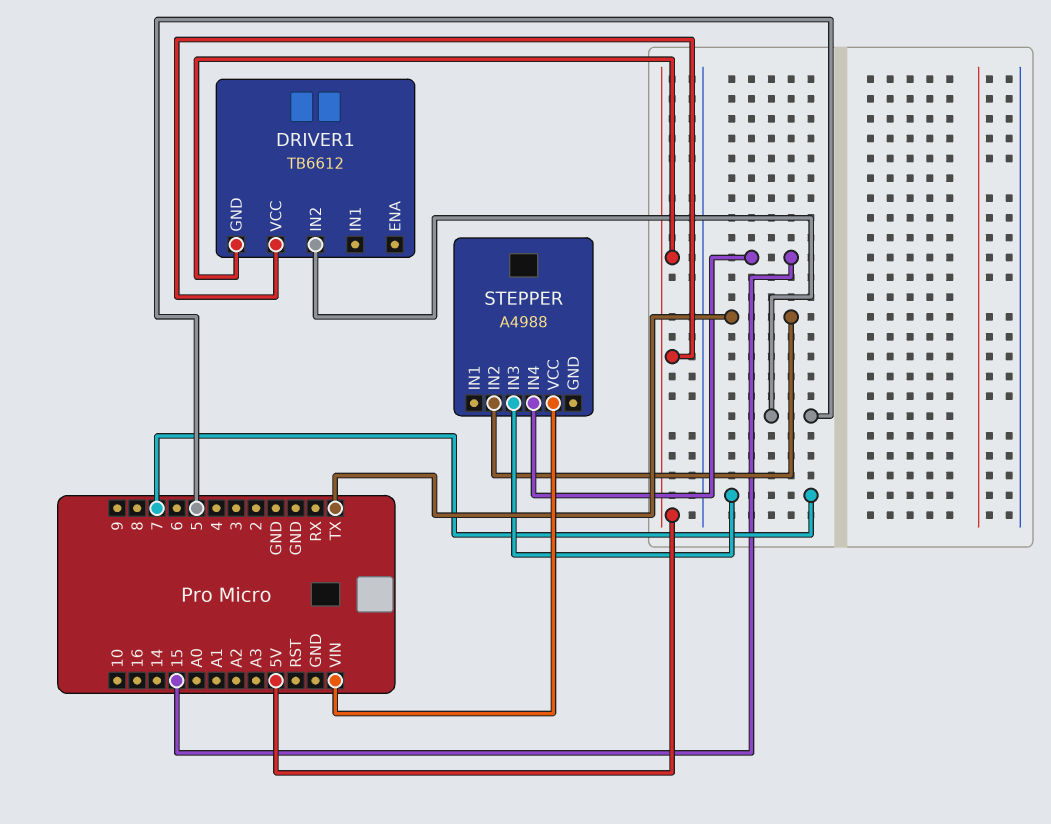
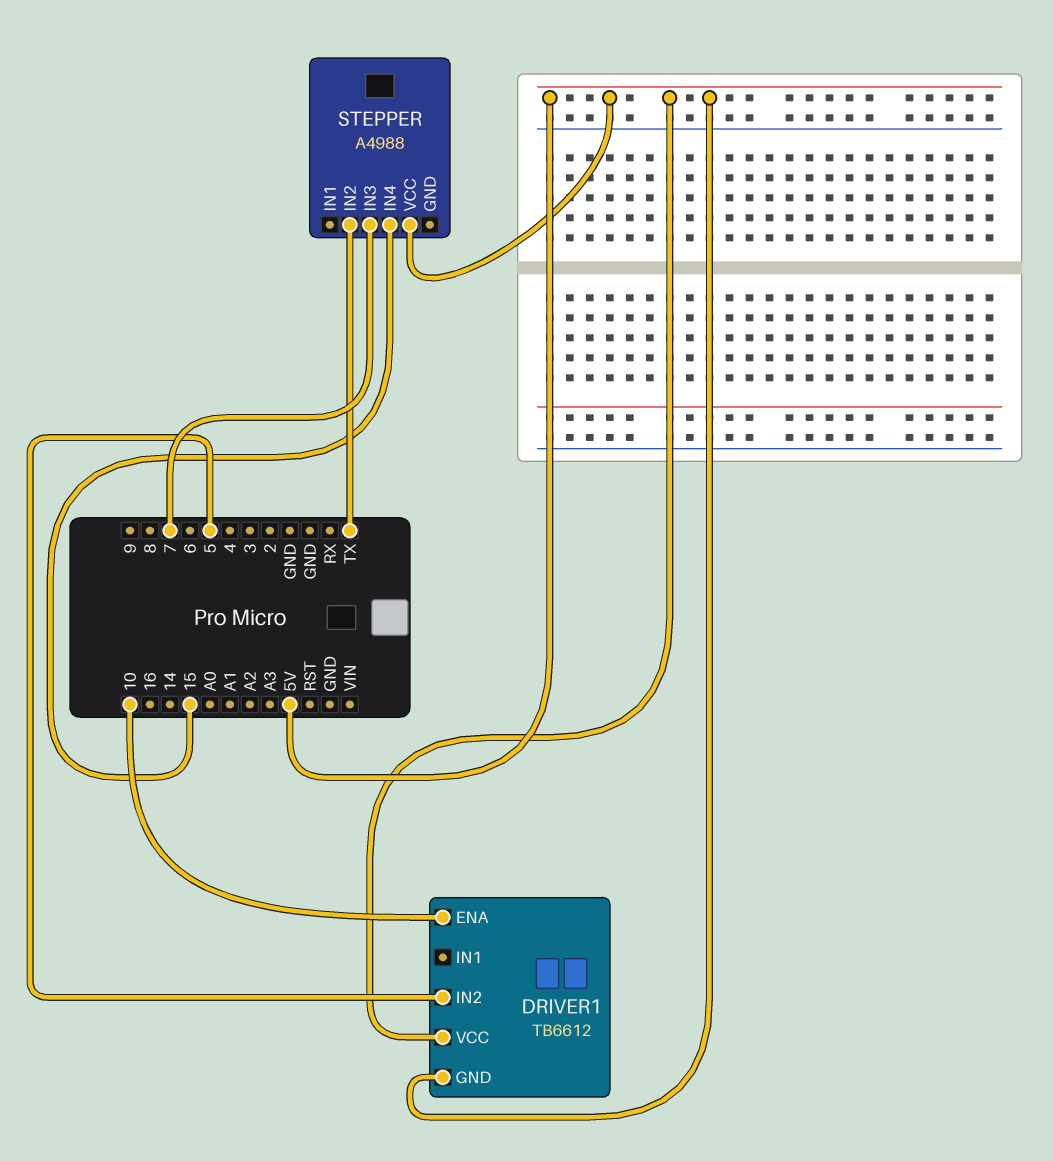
DRIVER1 pin ENA: none -> 10
STEPPER pin VCC: VIN -> 5V

